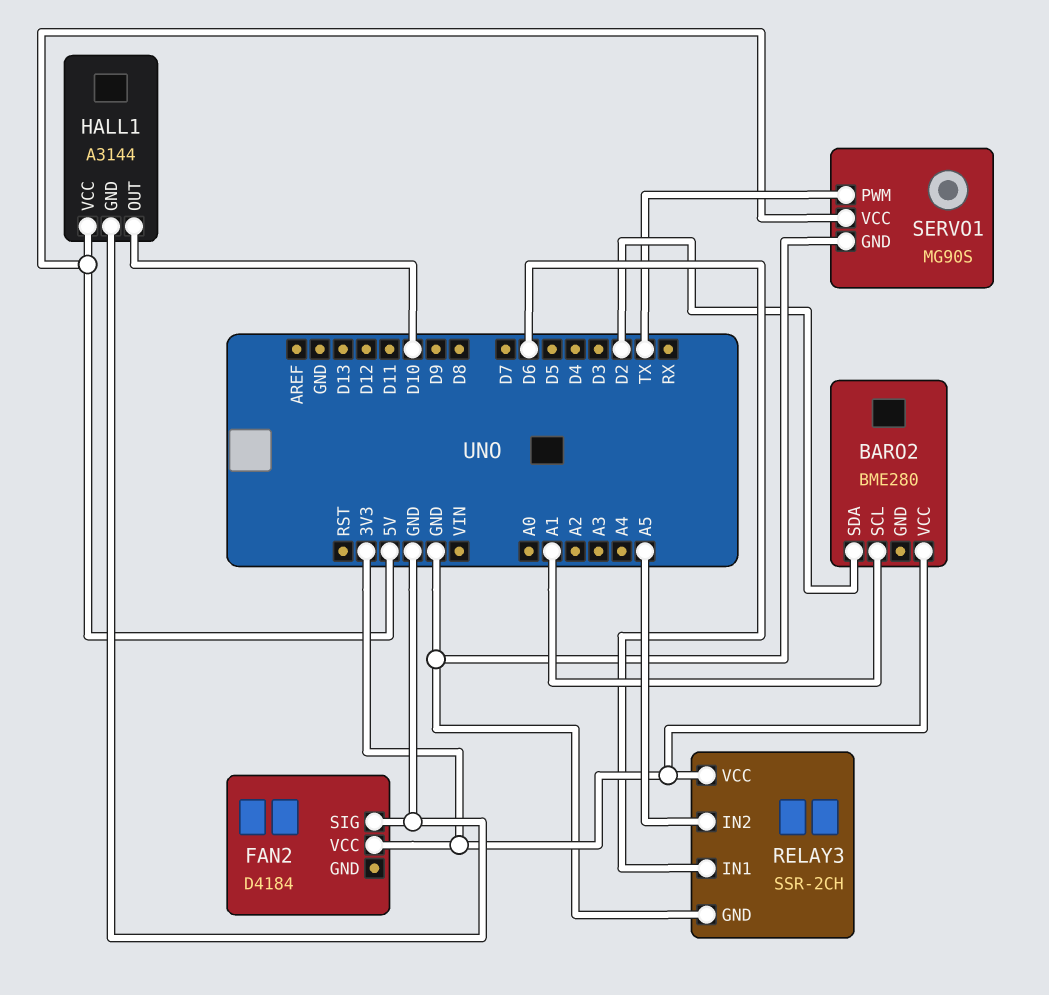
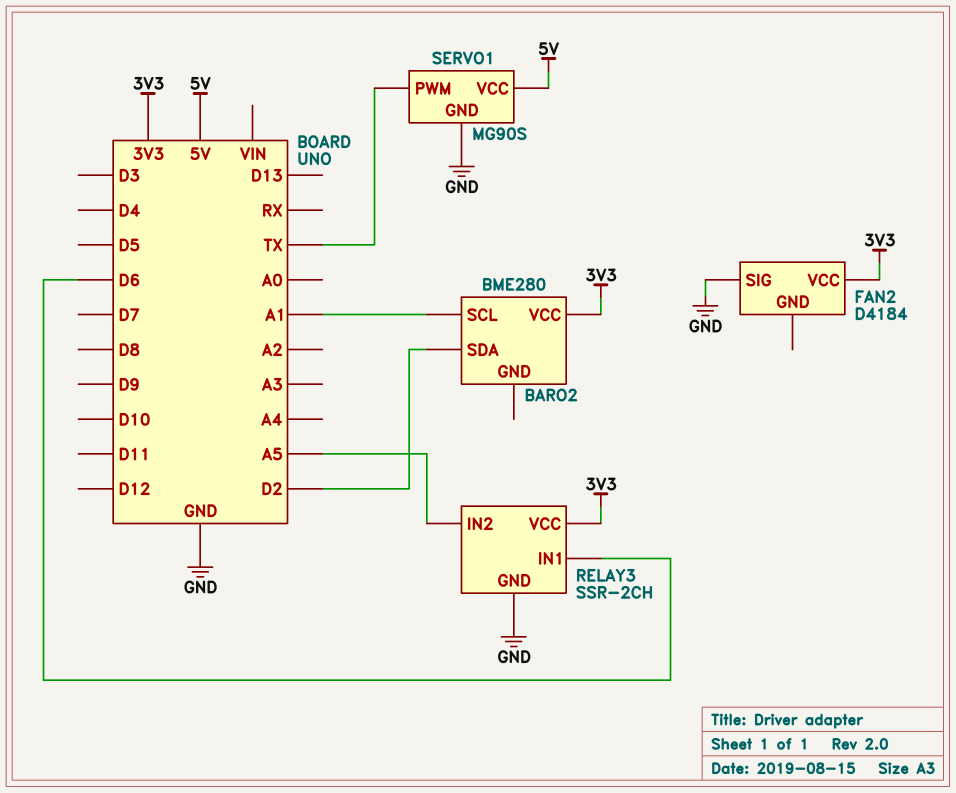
HALL1: A3144 -> none
HALL1 pin GND: GND -> none
HALL1 pin OUT: D10 -> none
HALL1 pin VCC: 5V -> none

